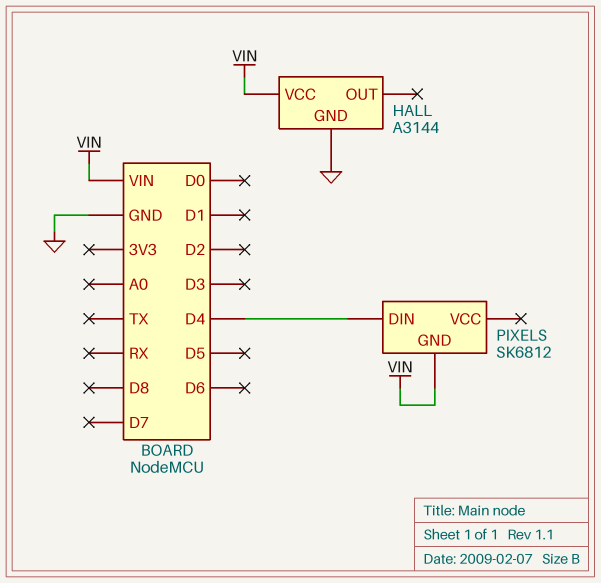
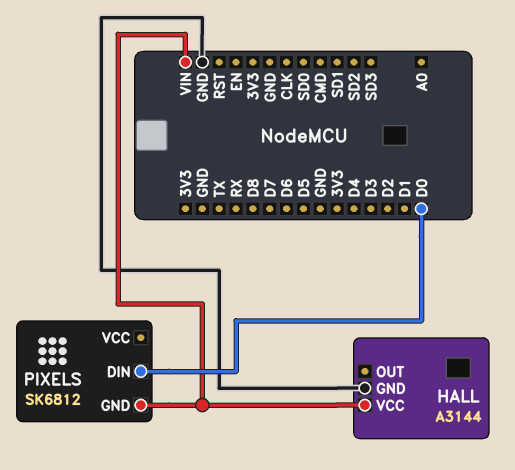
PIXELS pin DIN: D4 -> D0

